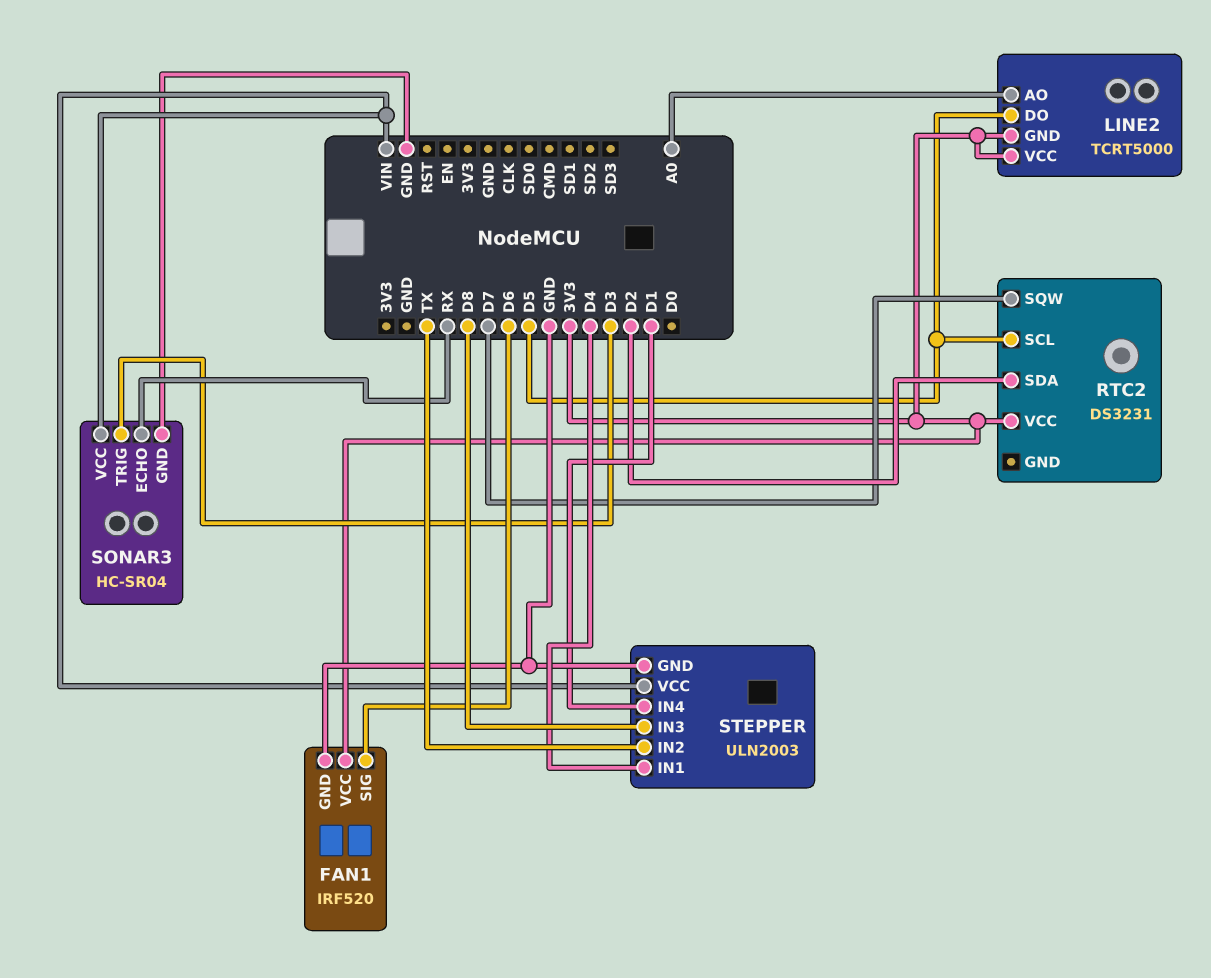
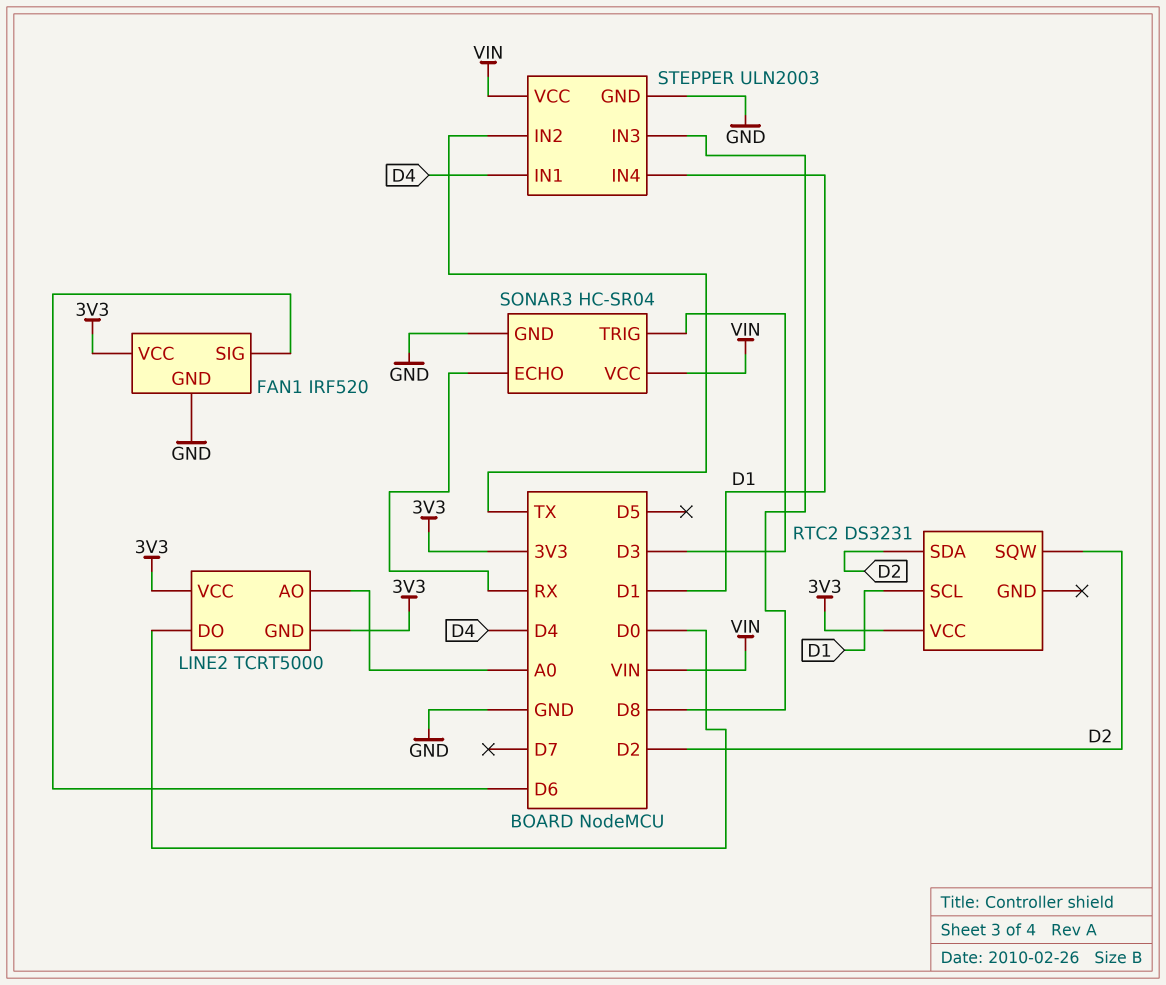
LINE2 pin DO: D5 -> D0
RTC2 pin SCL: D5 -> D1
RTC2 pin SQW: D7 -> D2

